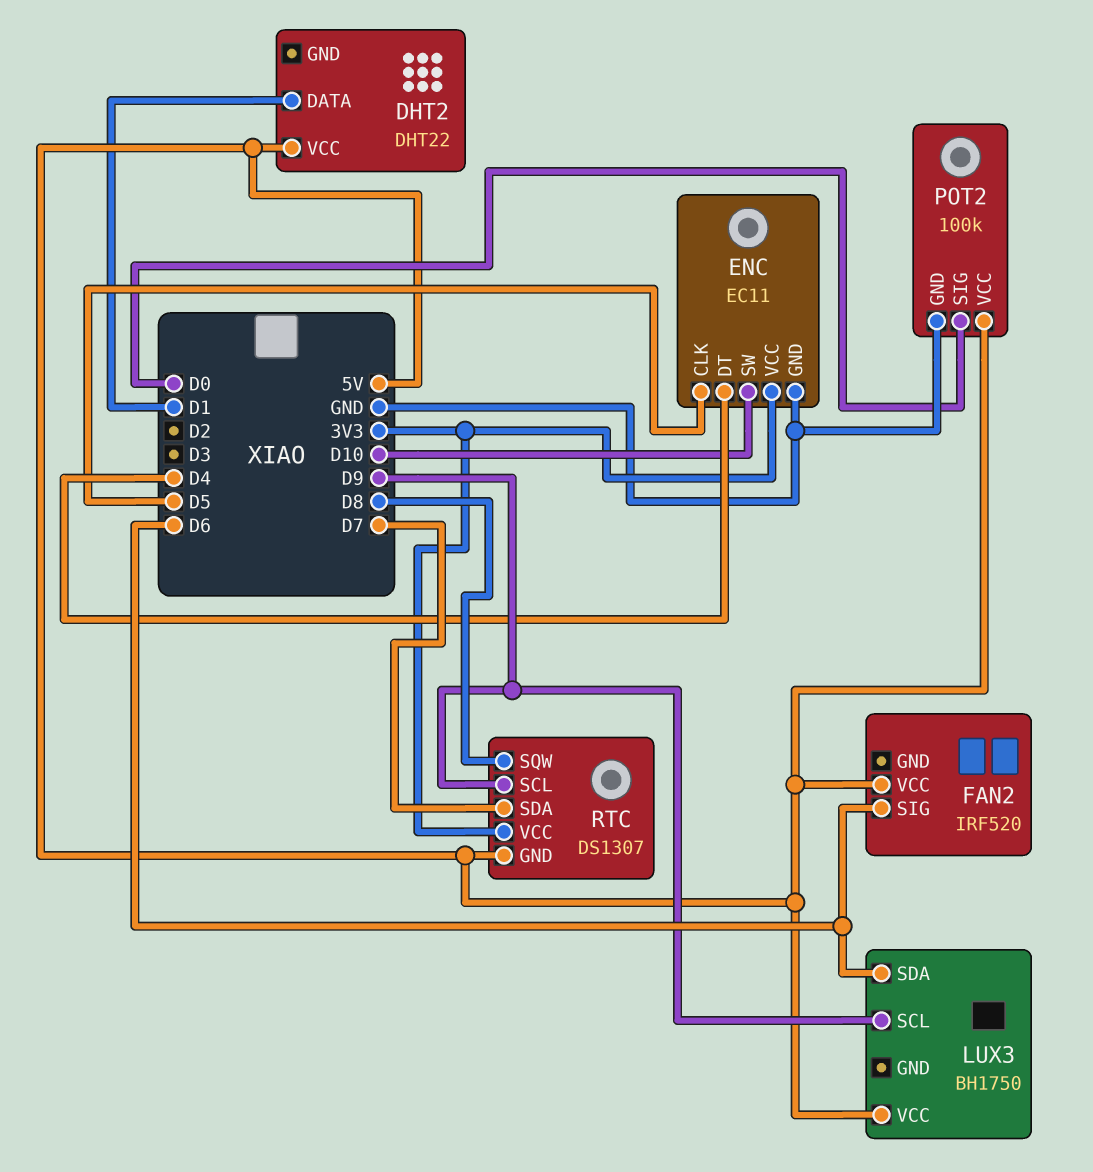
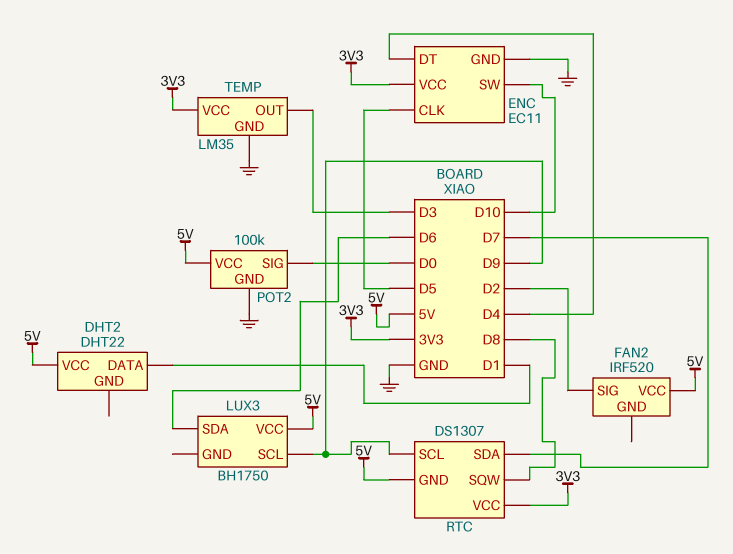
FAN2 pin SIG: D6 -> D2
TEMP: none -> LM35
TEMP pin GND: none -> GND
TEMP pin OUT: none -> D3
TEMP pin VCC: none -> 3V3

